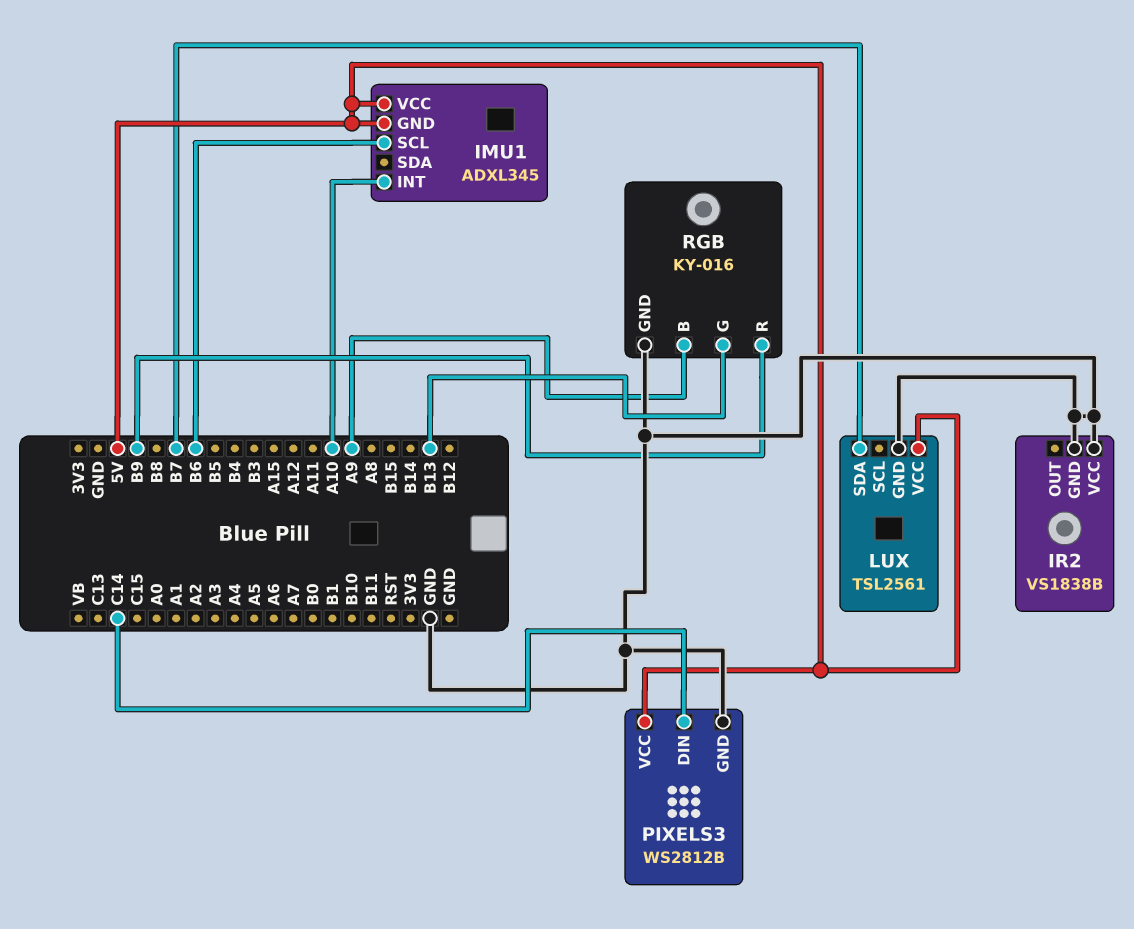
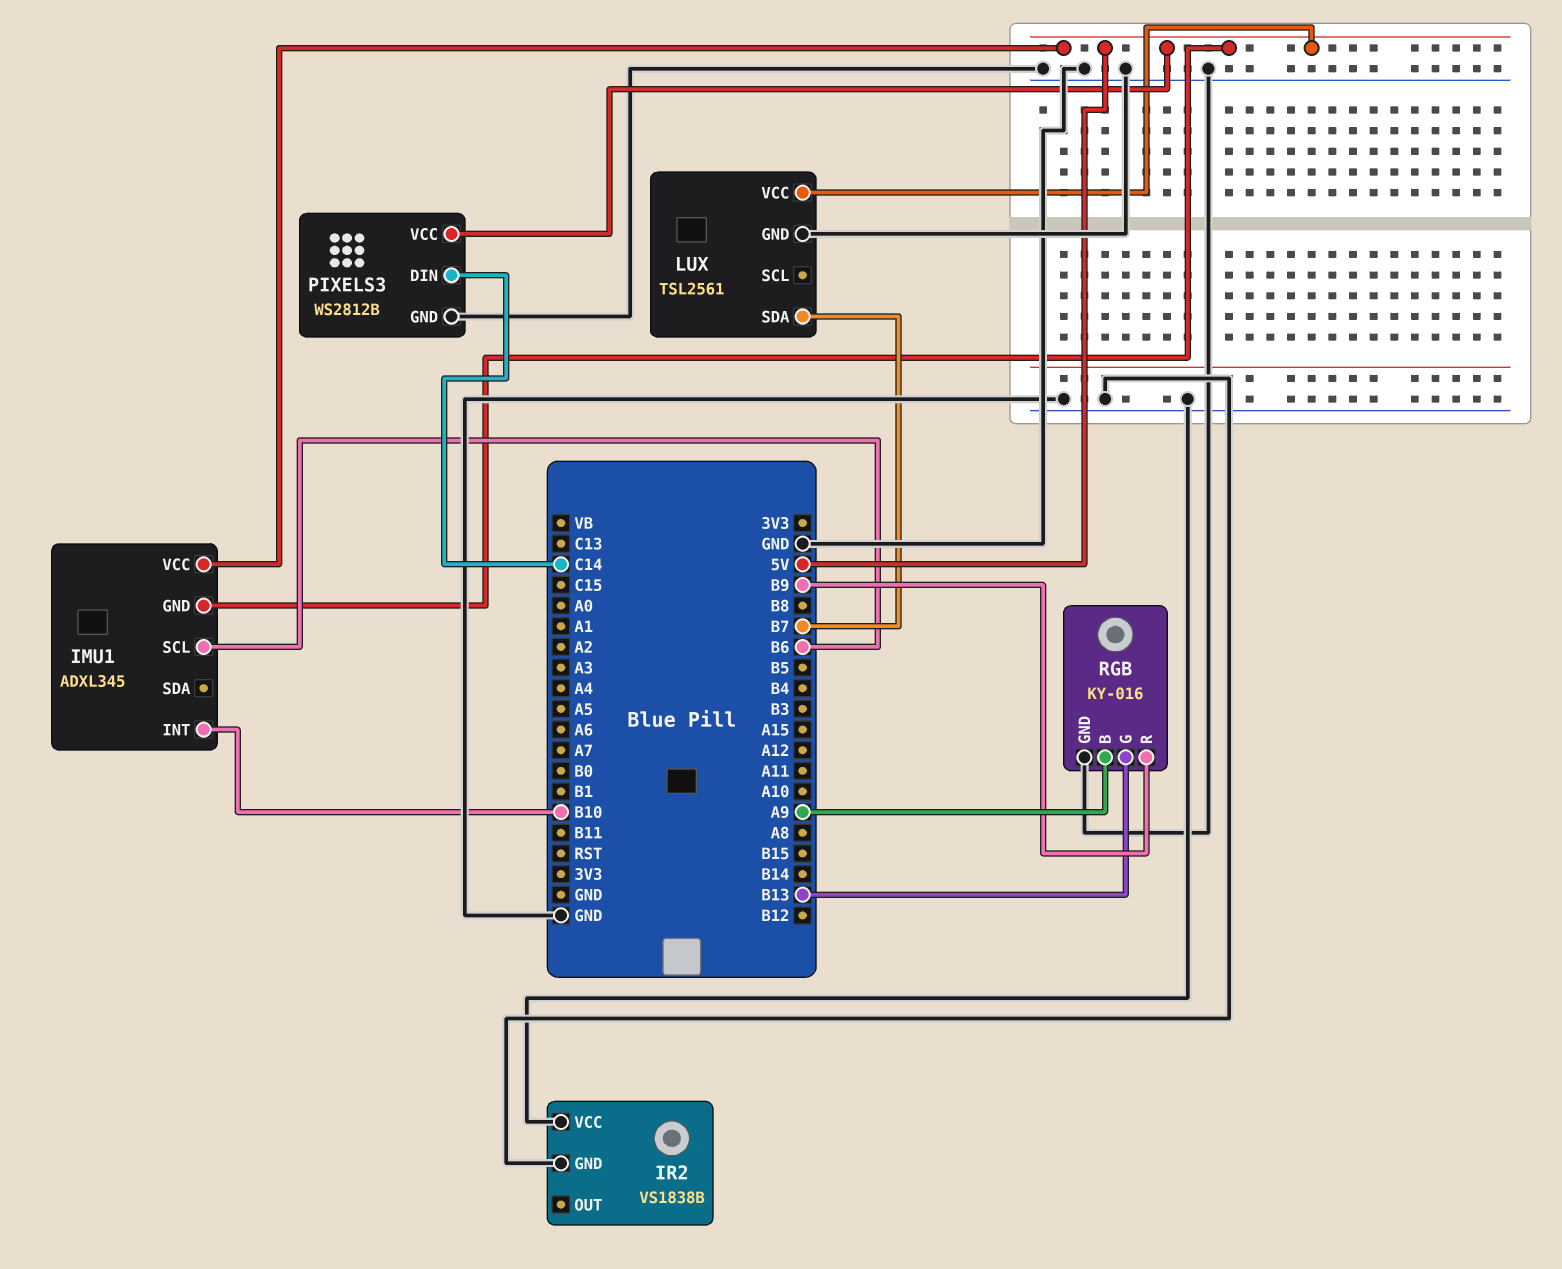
IMU1 pin INT: A10 -> B10

